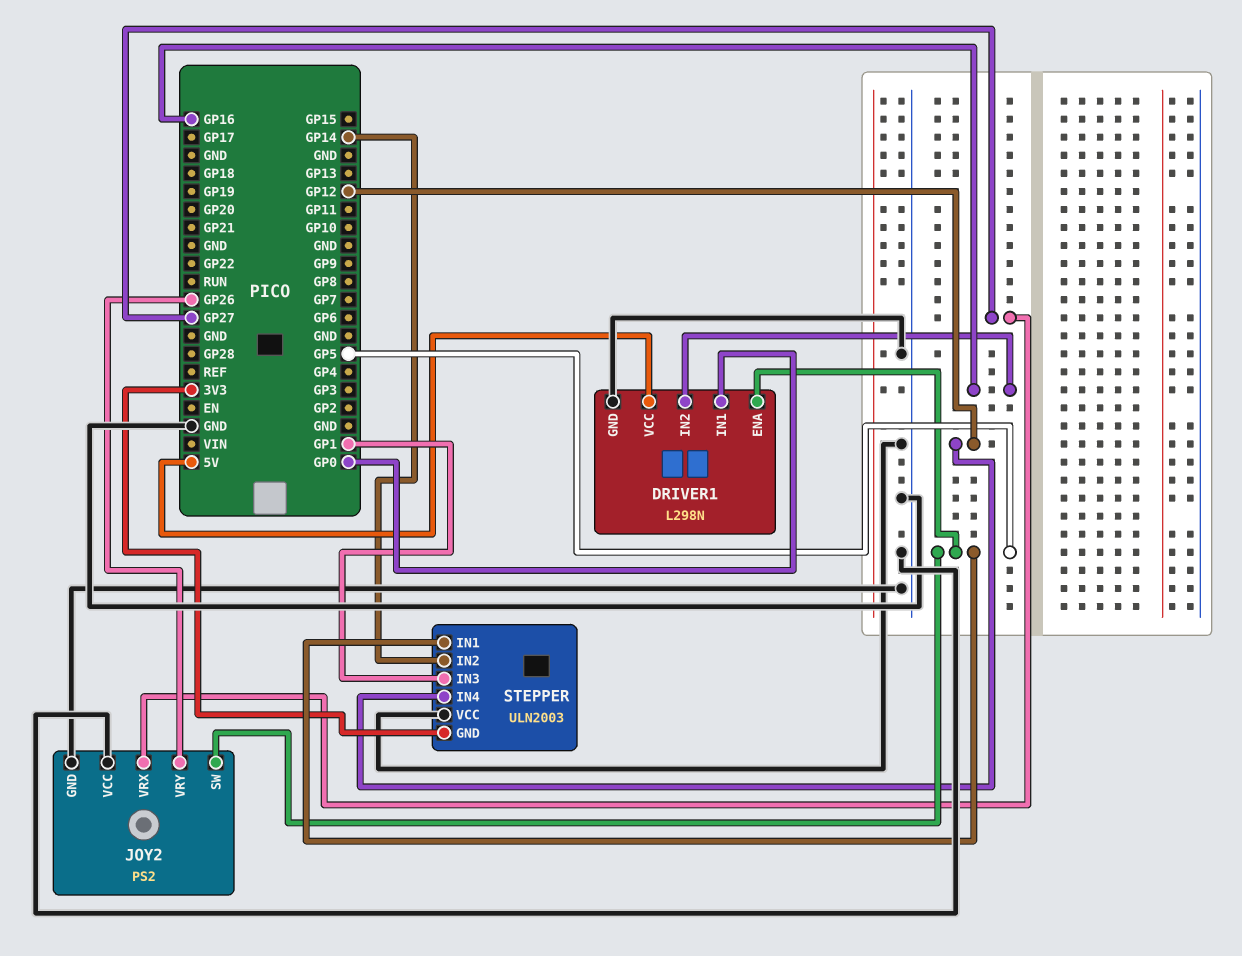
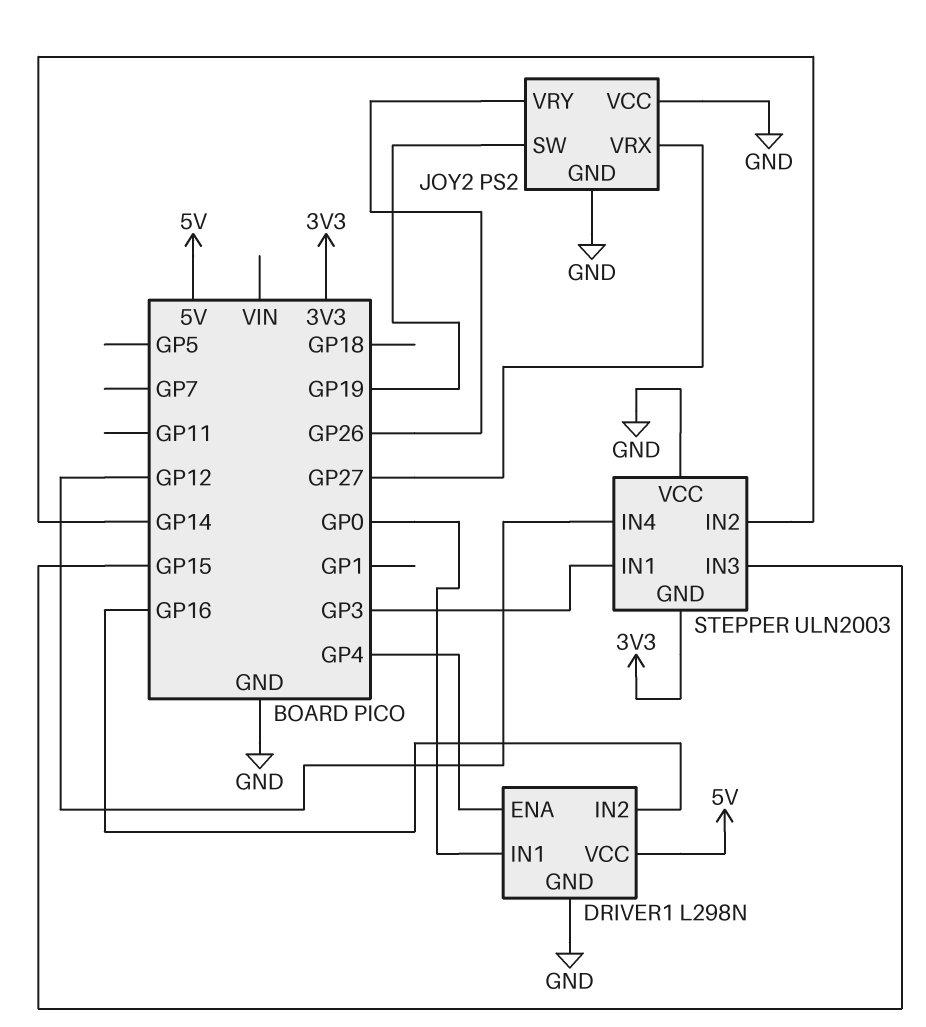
DRIVER1 pin ENA: GP5 -> GP4
JOY2 pin SW: GP5 -> GP19
STEPPER pin IN1: GP5 -> GP3
STEPPER pin IN3: GP1 -> GP15

